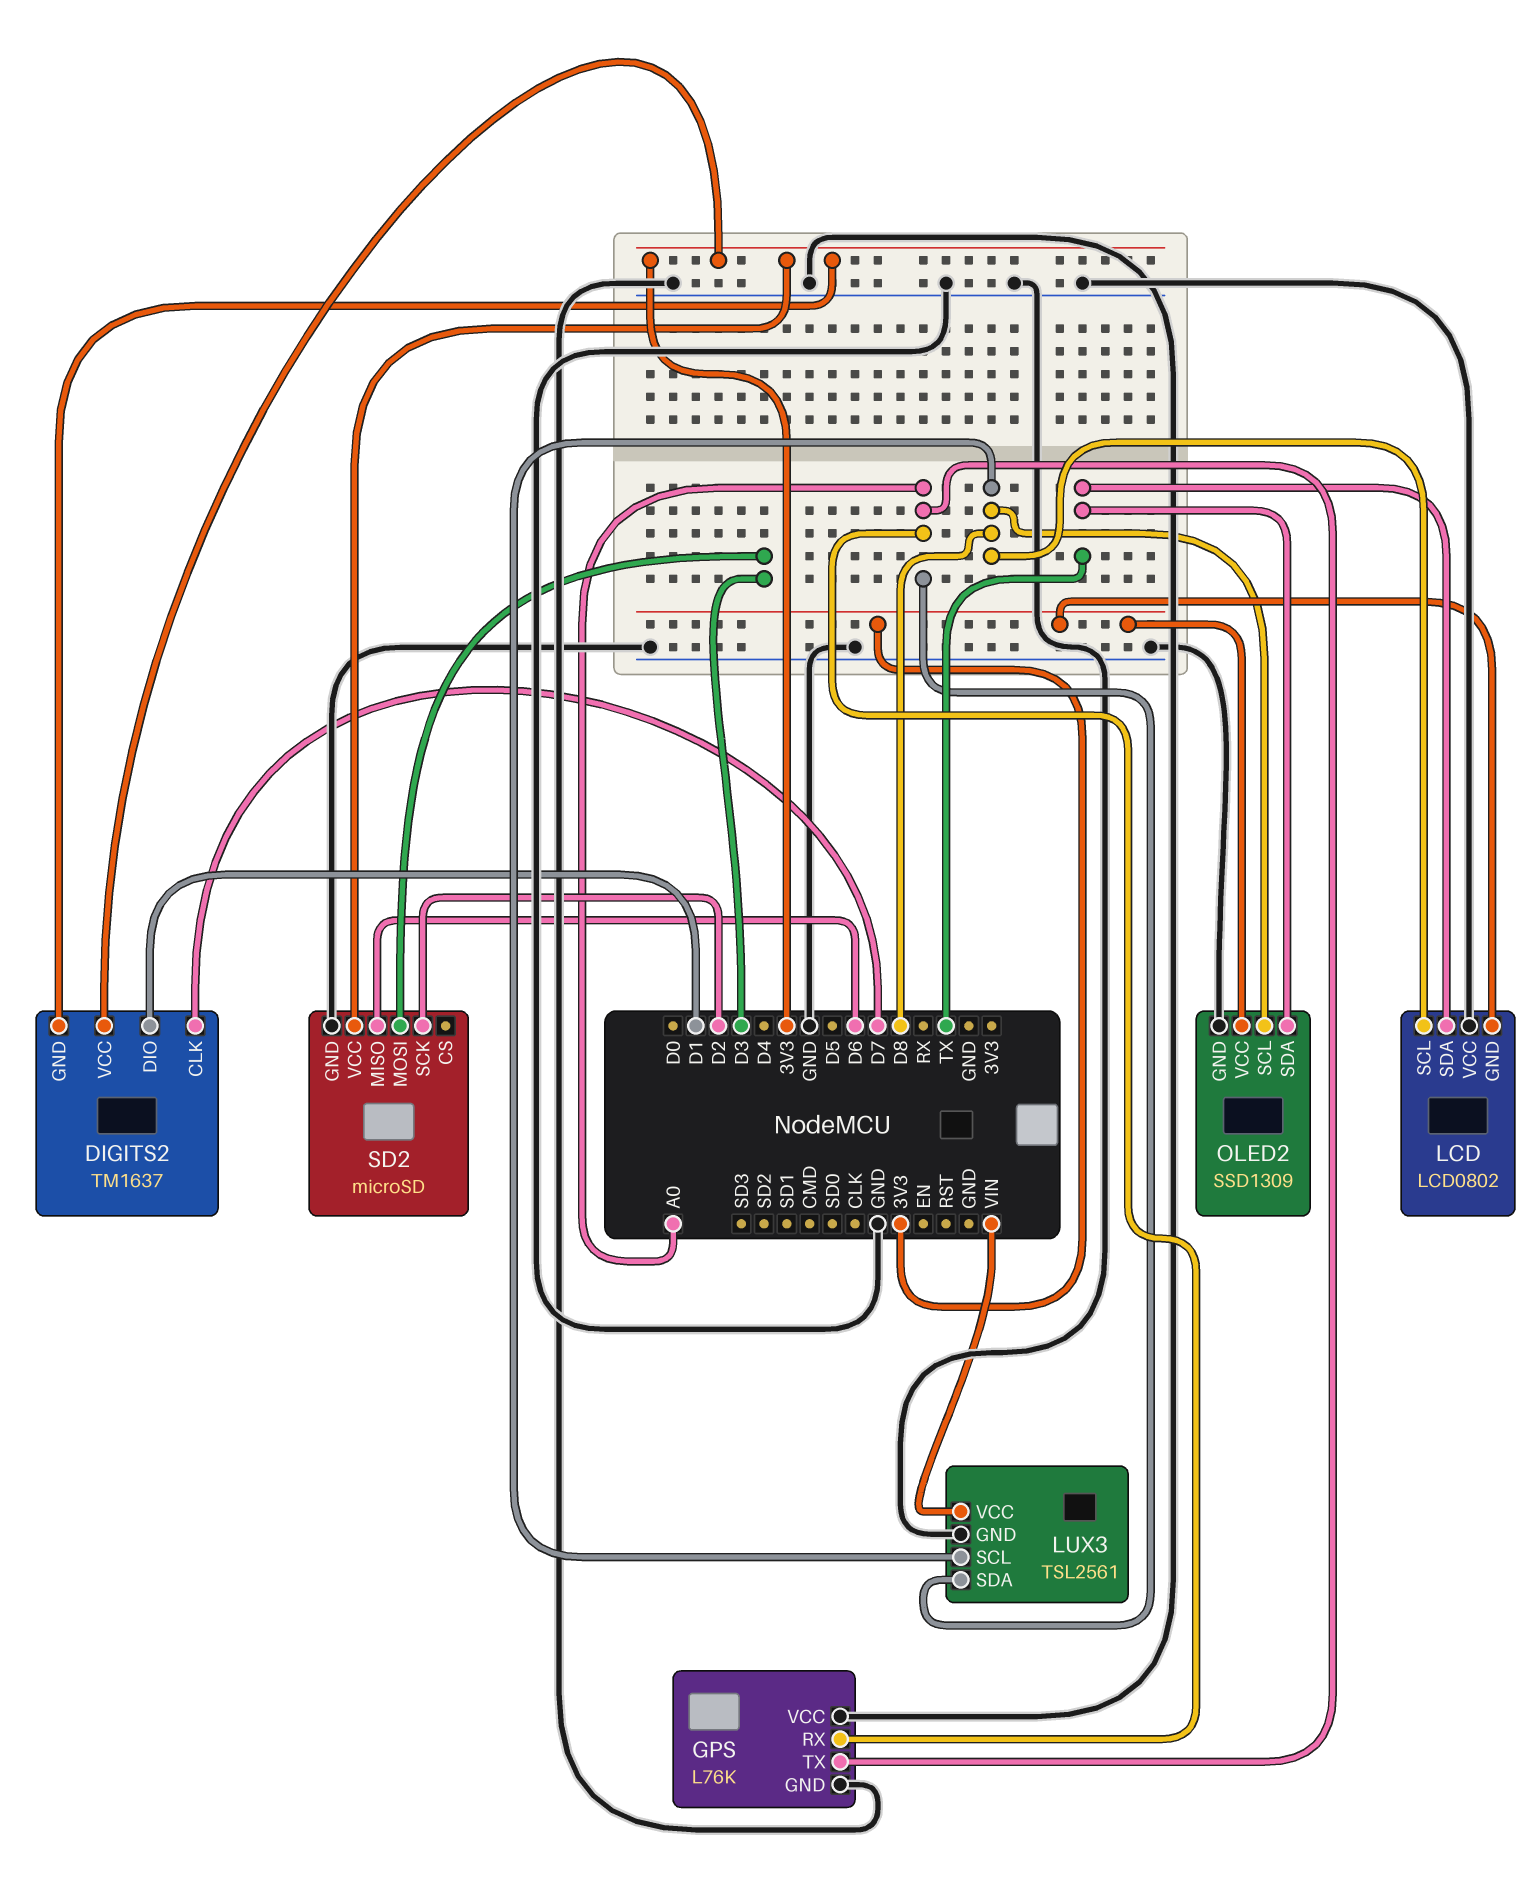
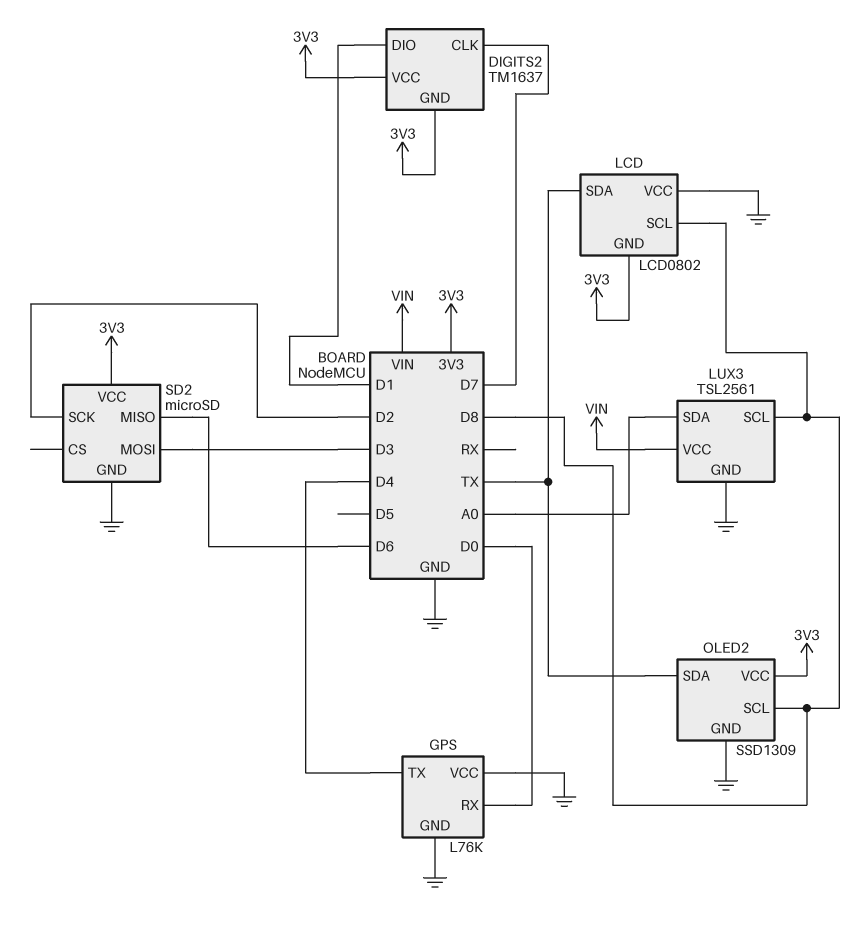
GPS pin RX: A0 -> D0
GPS pin TX: A0 -> D4

